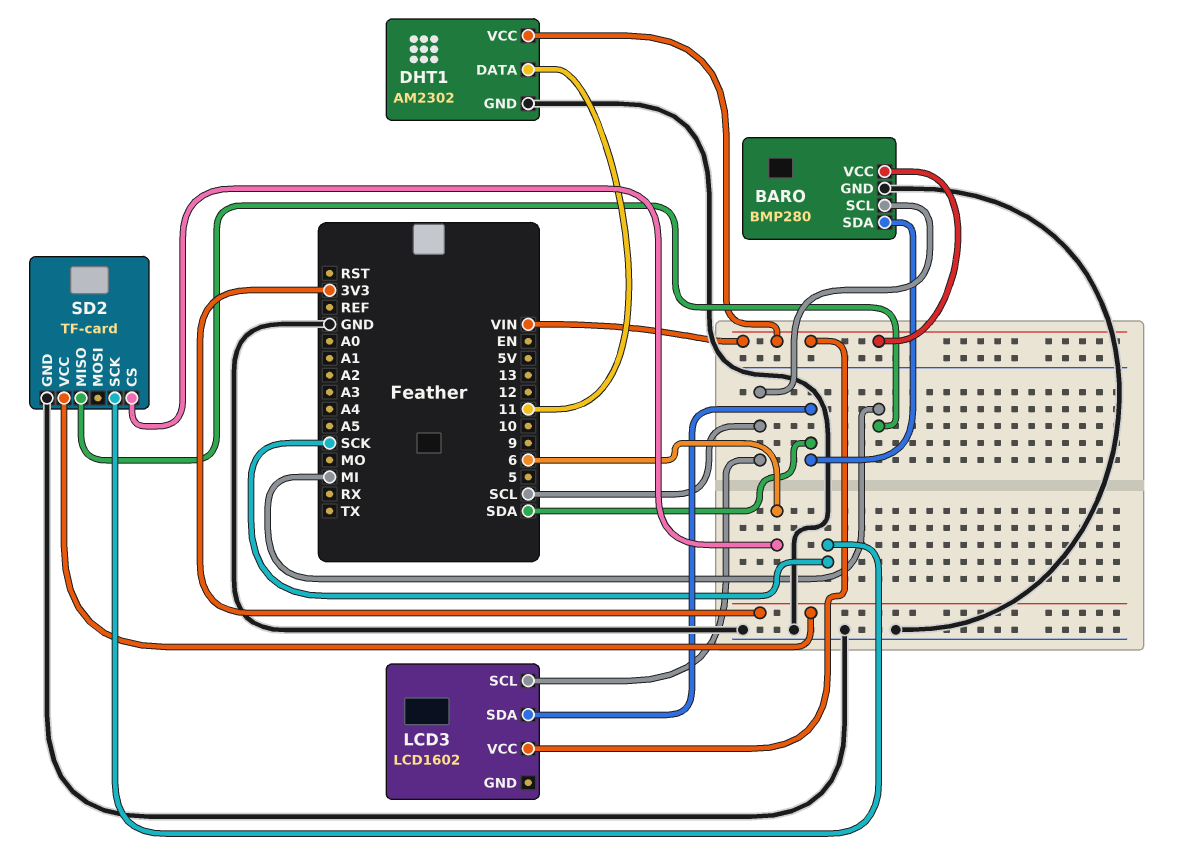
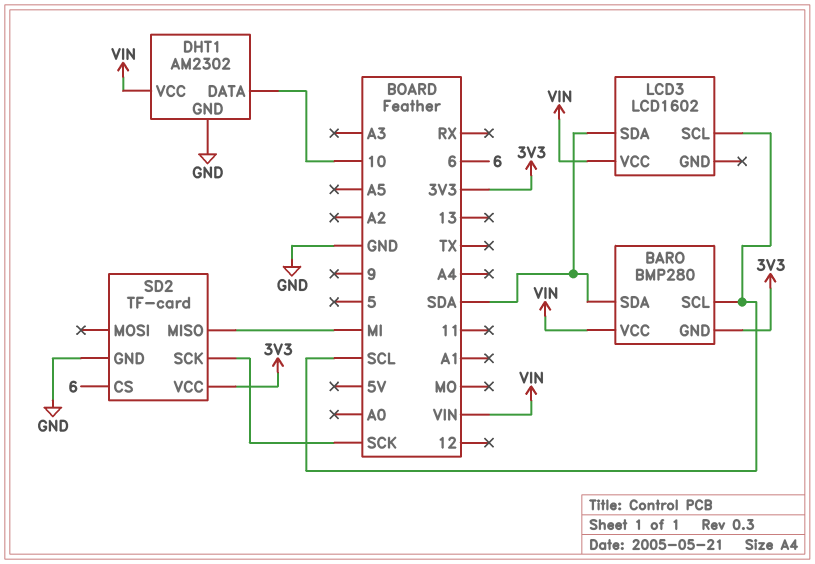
BARO pin GND: GND -> 3V3
DHT1 pin DATA: 11 -> 10

